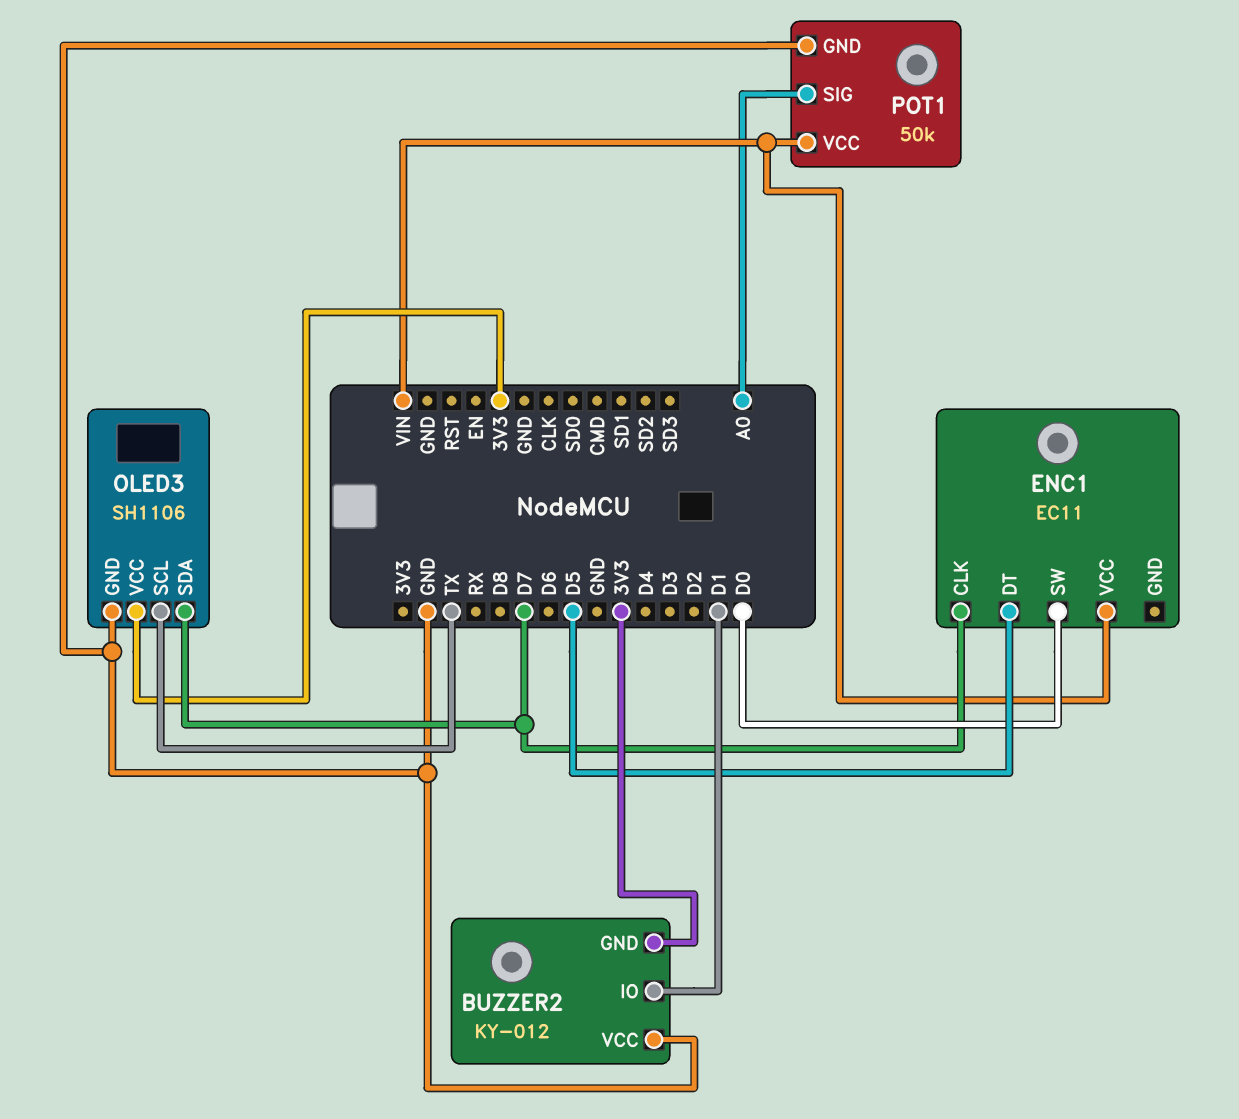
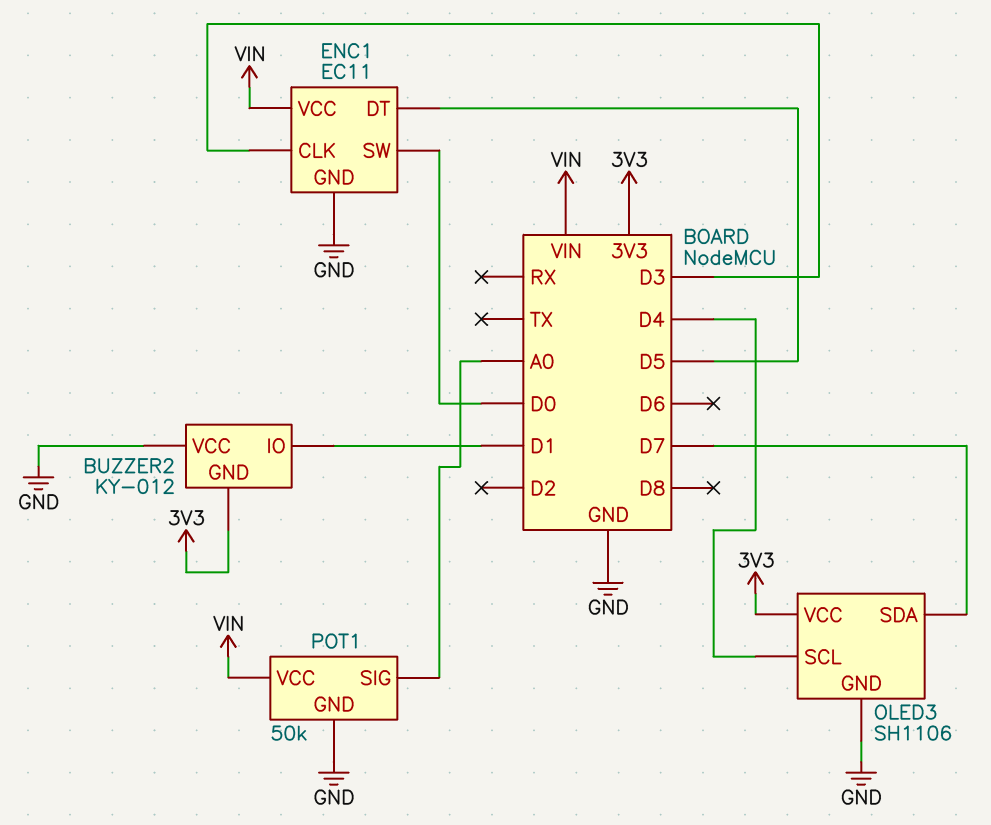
ENC1 pin CLK: D7 -> D3
ENC1 pin GND: none -> GND
OLED3 pin SCL: TX -> D4

